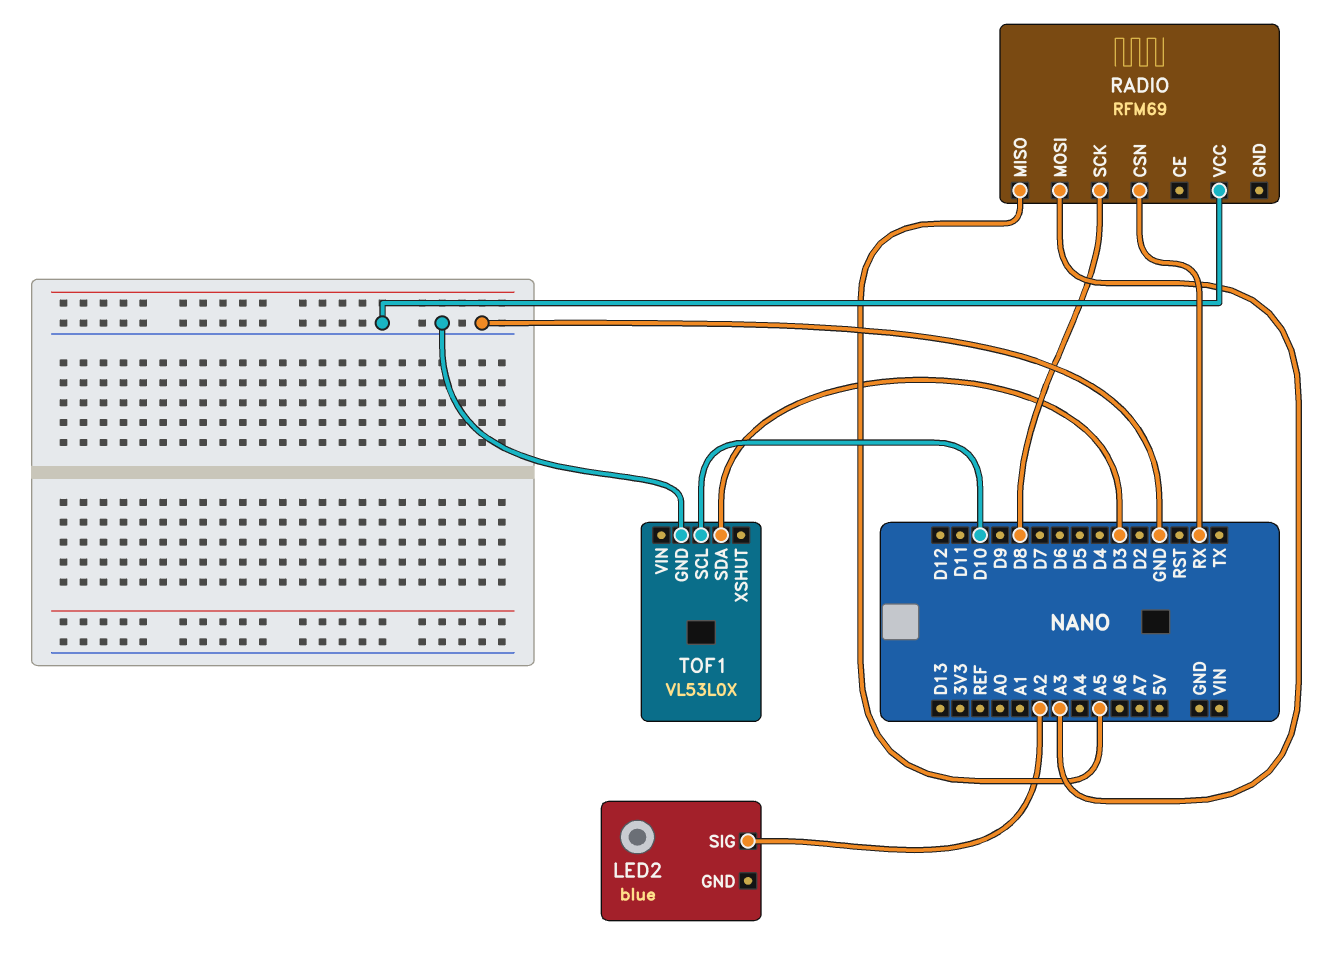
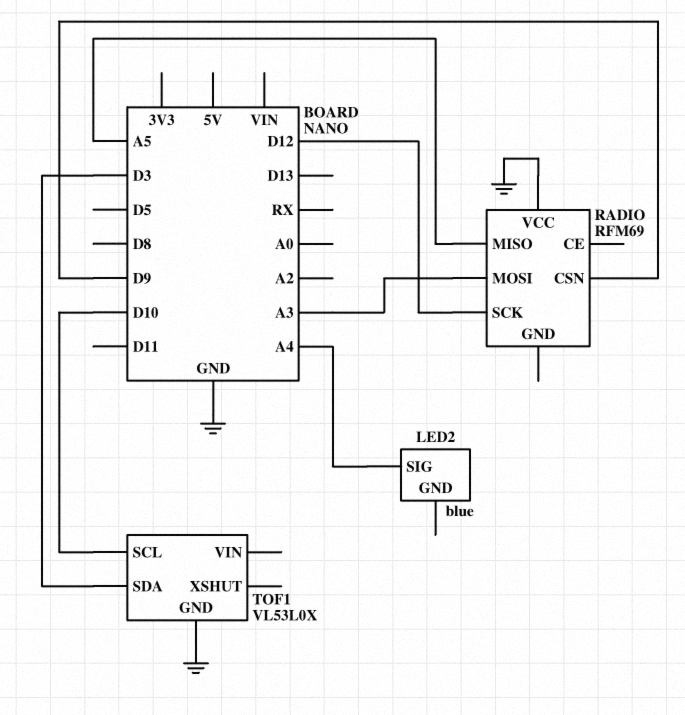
LED2 pin SIG: A2 -> A4
RADIO pin CSN: RX -> D9
RADIO pin SCK: D8 -> D12

